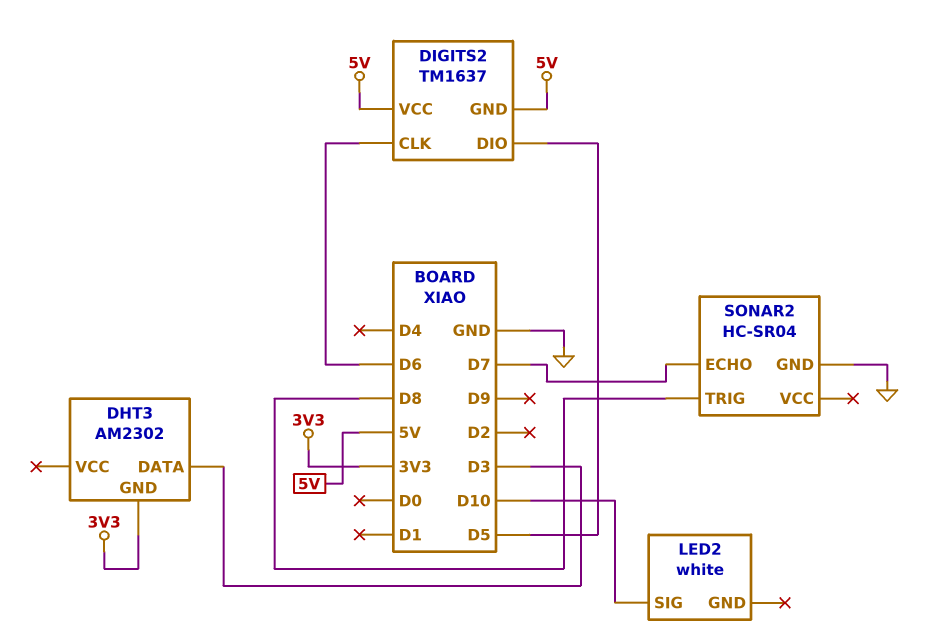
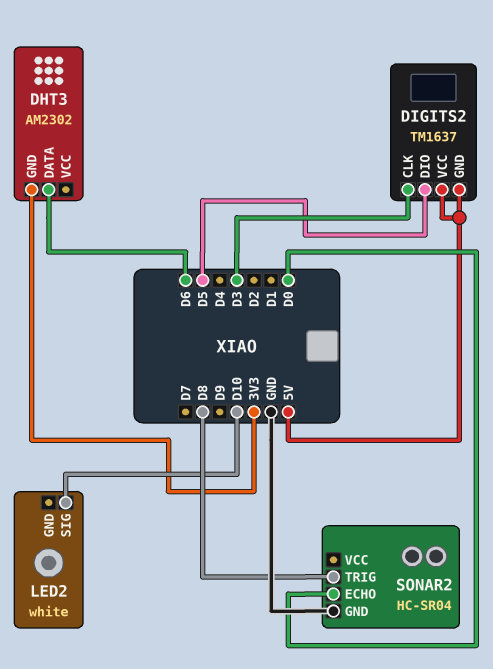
DHT3 pin DATA: D3 -> D6
DIGITS2 pin CLK: D6 -> D3
SONAR2 pin ECHO: D7 -> D0

